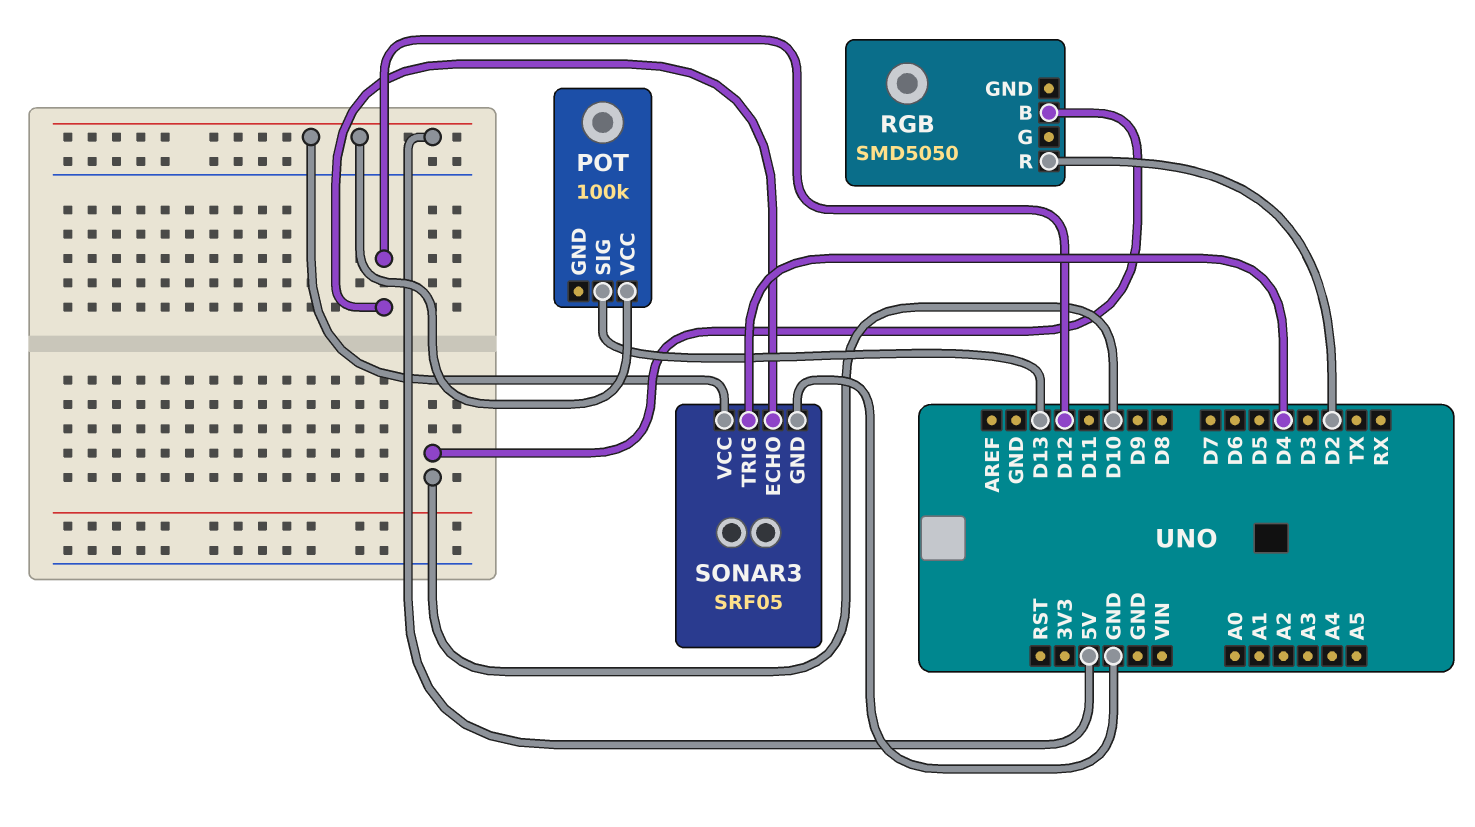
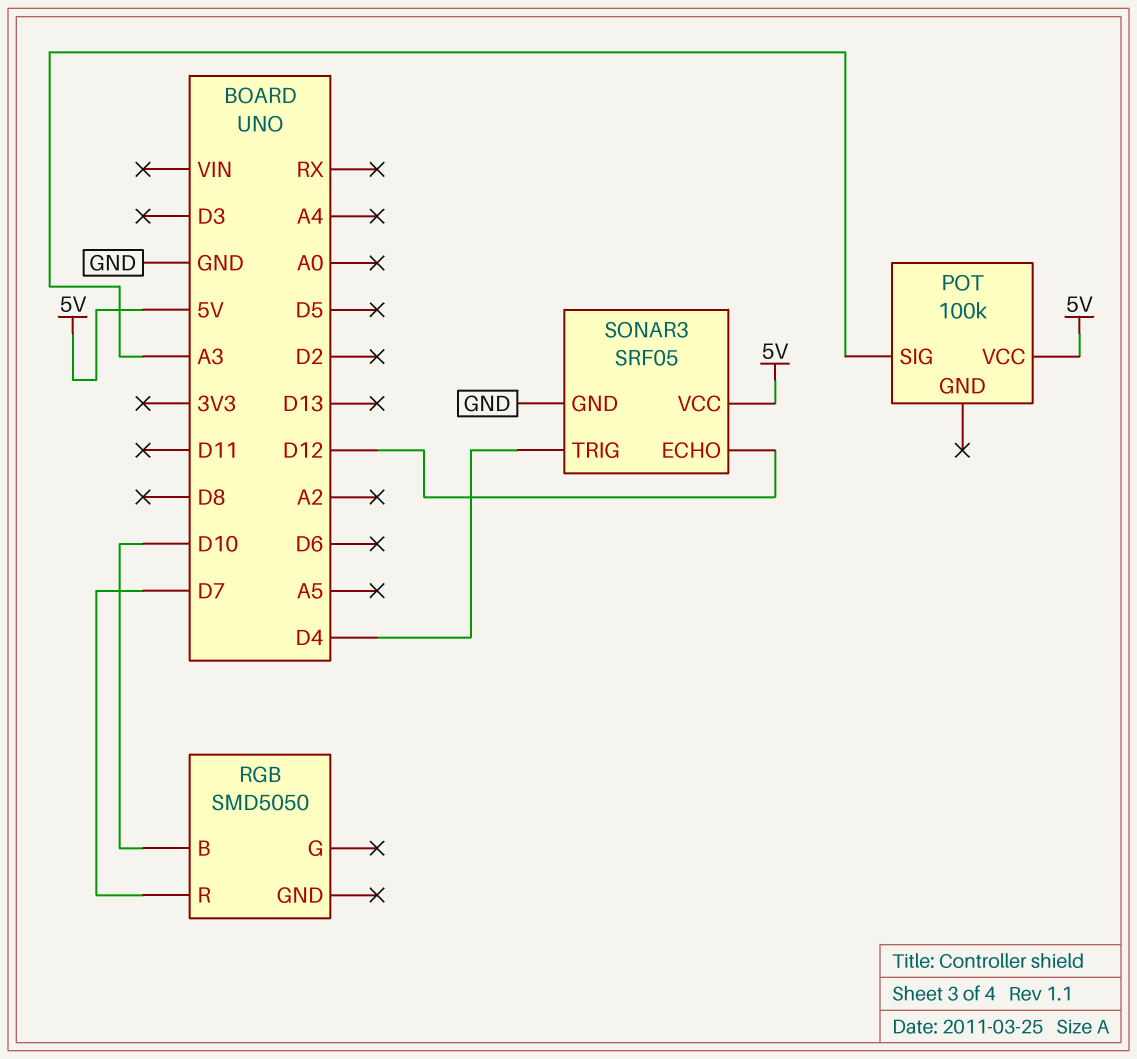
POT pin SIG: D13 -> A3
RGB pin R: D2 -> D7

